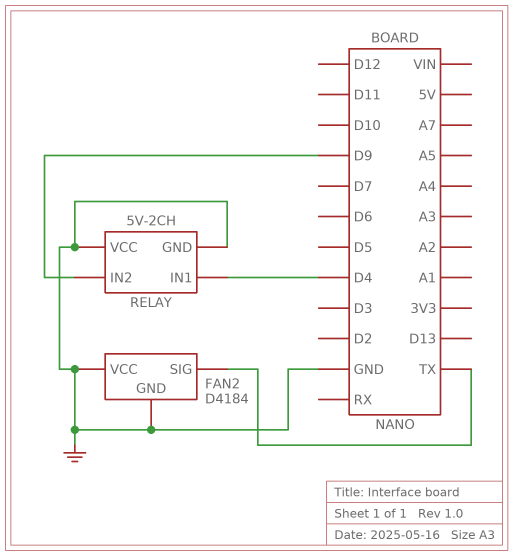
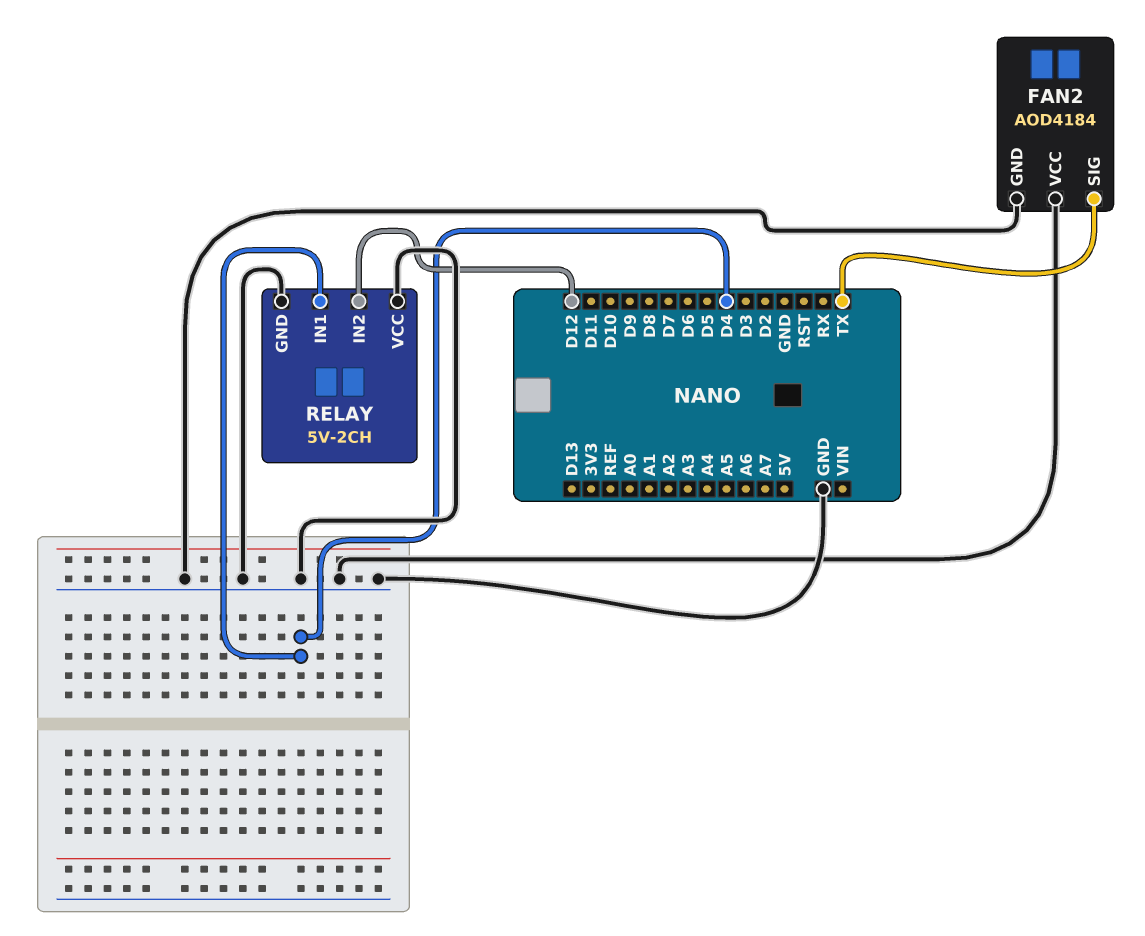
FAN2: D4184 -> AOD4184
RELAY pin IN2: D9 -> D12

